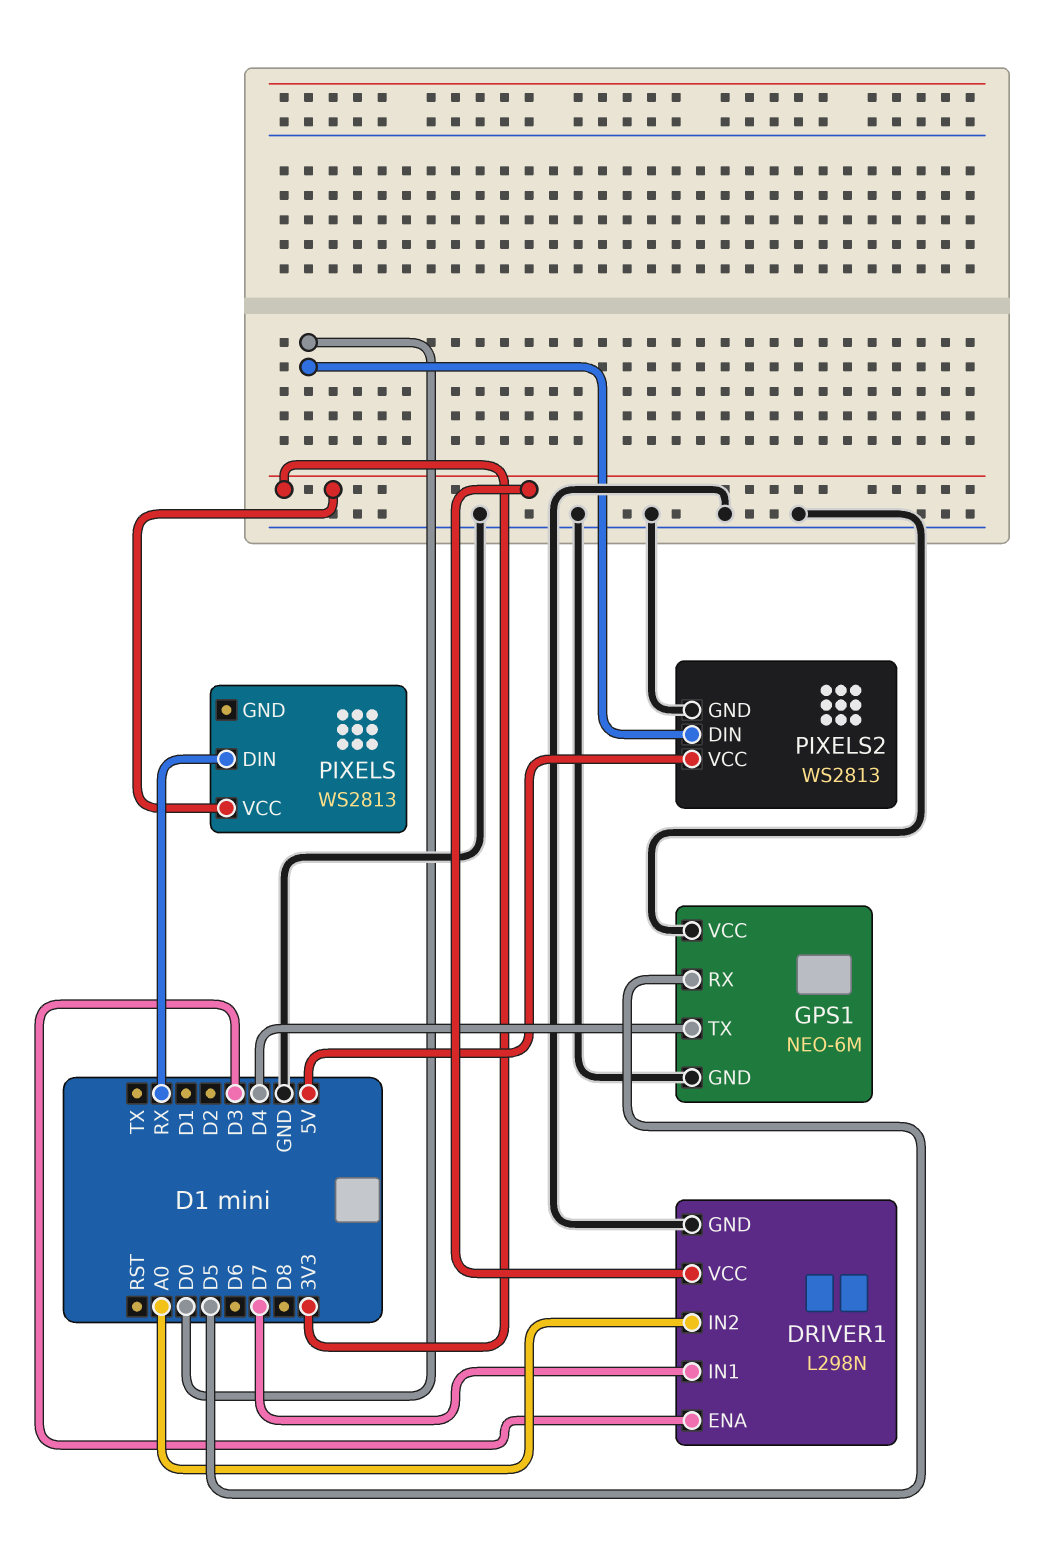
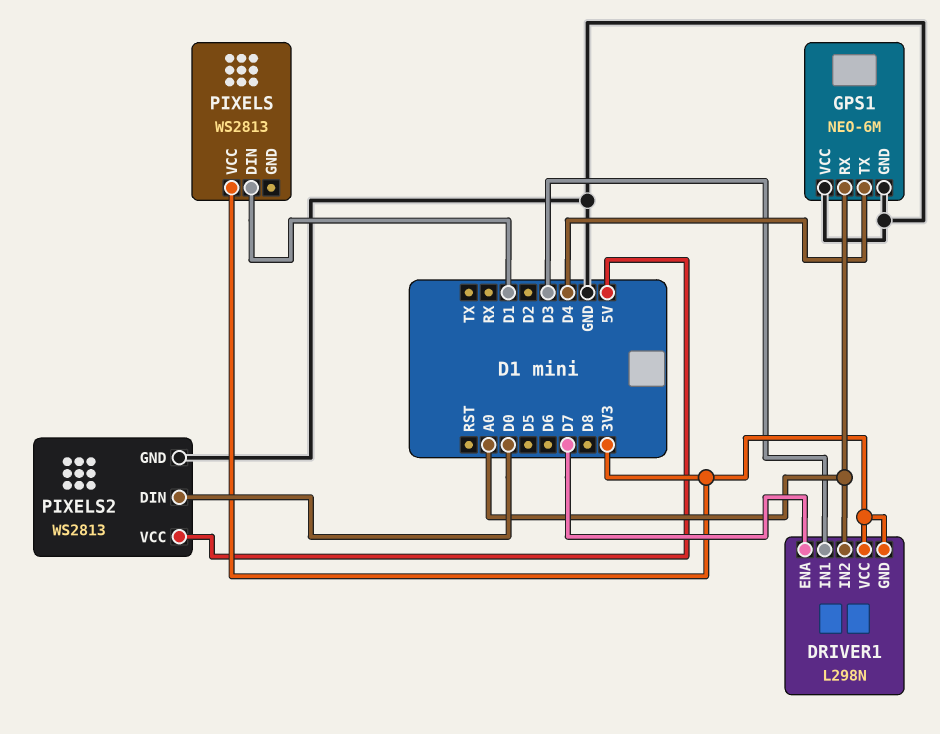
DRIVER1 pin ENA: D3 -> D7
DRIVER1 pin GND: GND -> 3V3
DRIVER1 pin IN1: D7 -> D3
GPS1 pin RX: D5 -> A0
PIXELS pin DIN: RX -> D1

